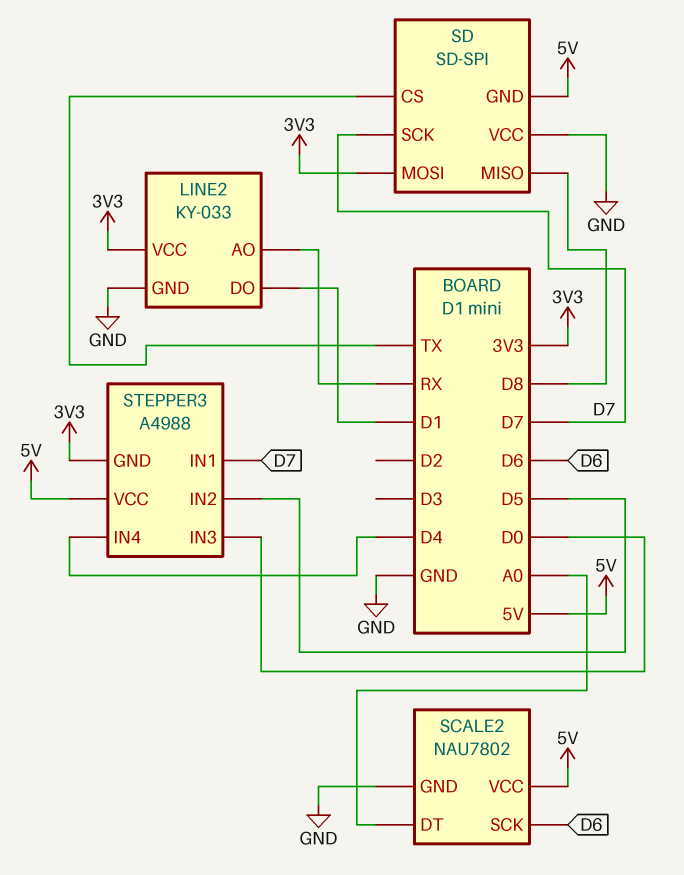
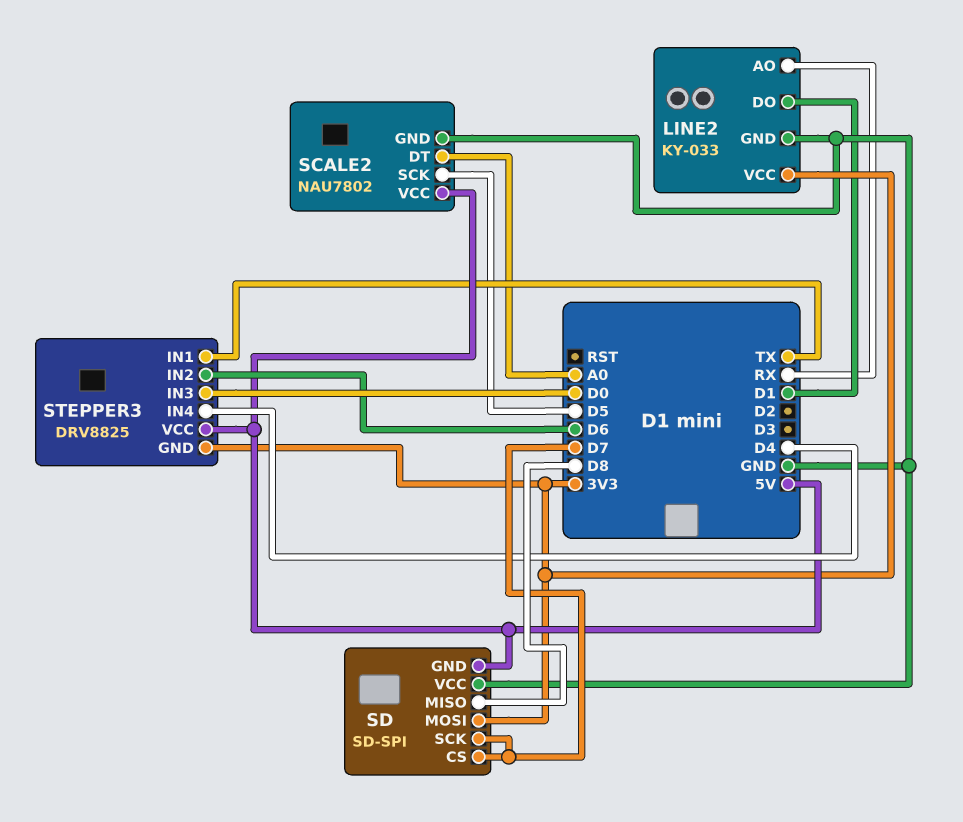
SCALE2 pin SCK: D6 -> D5
SD pin CS: TX -> D7
STEPPER3: A4988 -> DRV8825
STEPPER3 pin IN1: D7 -> TX
STEPPER3 pin IN2: D5 -> D6

